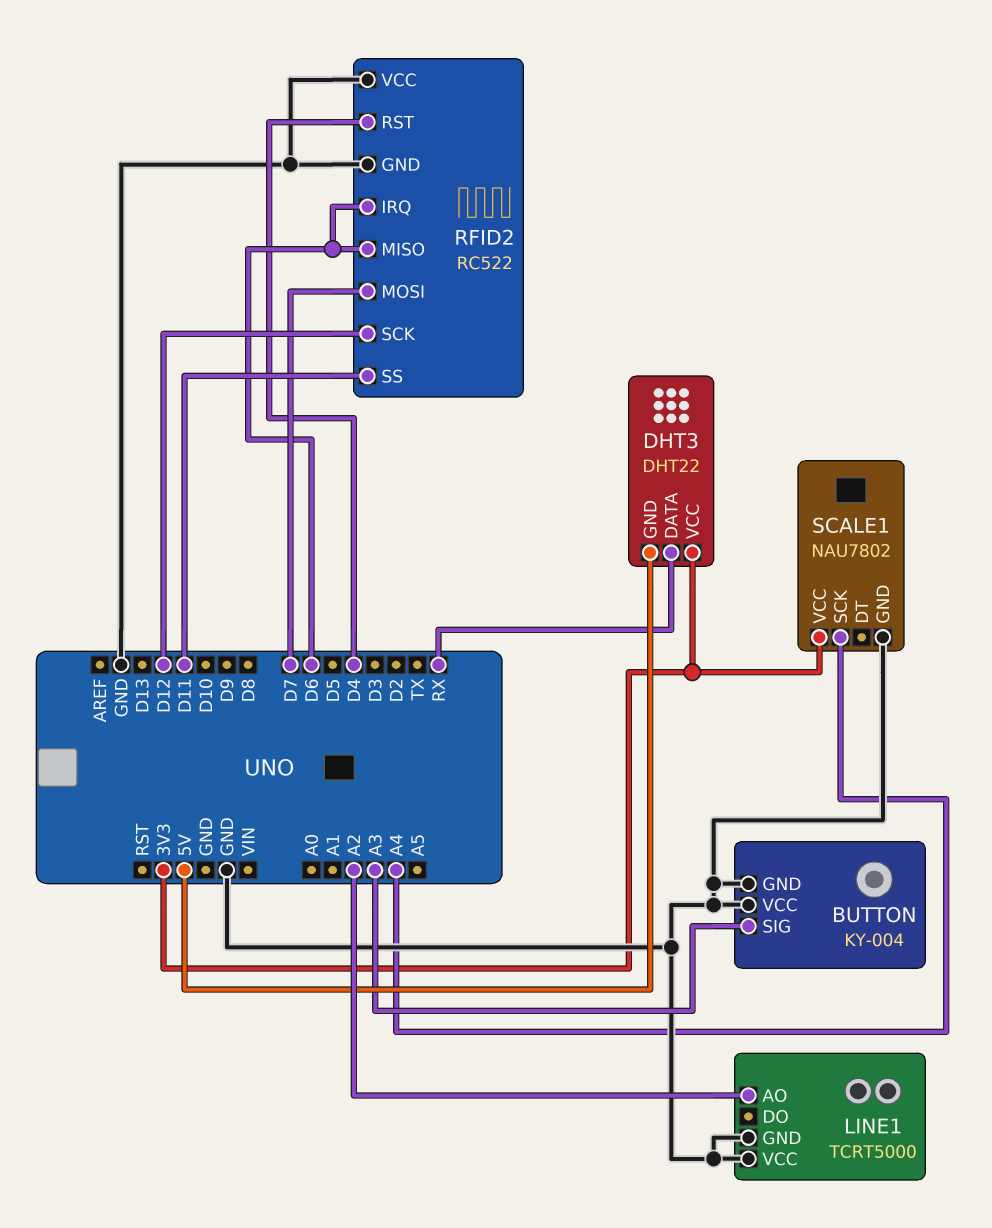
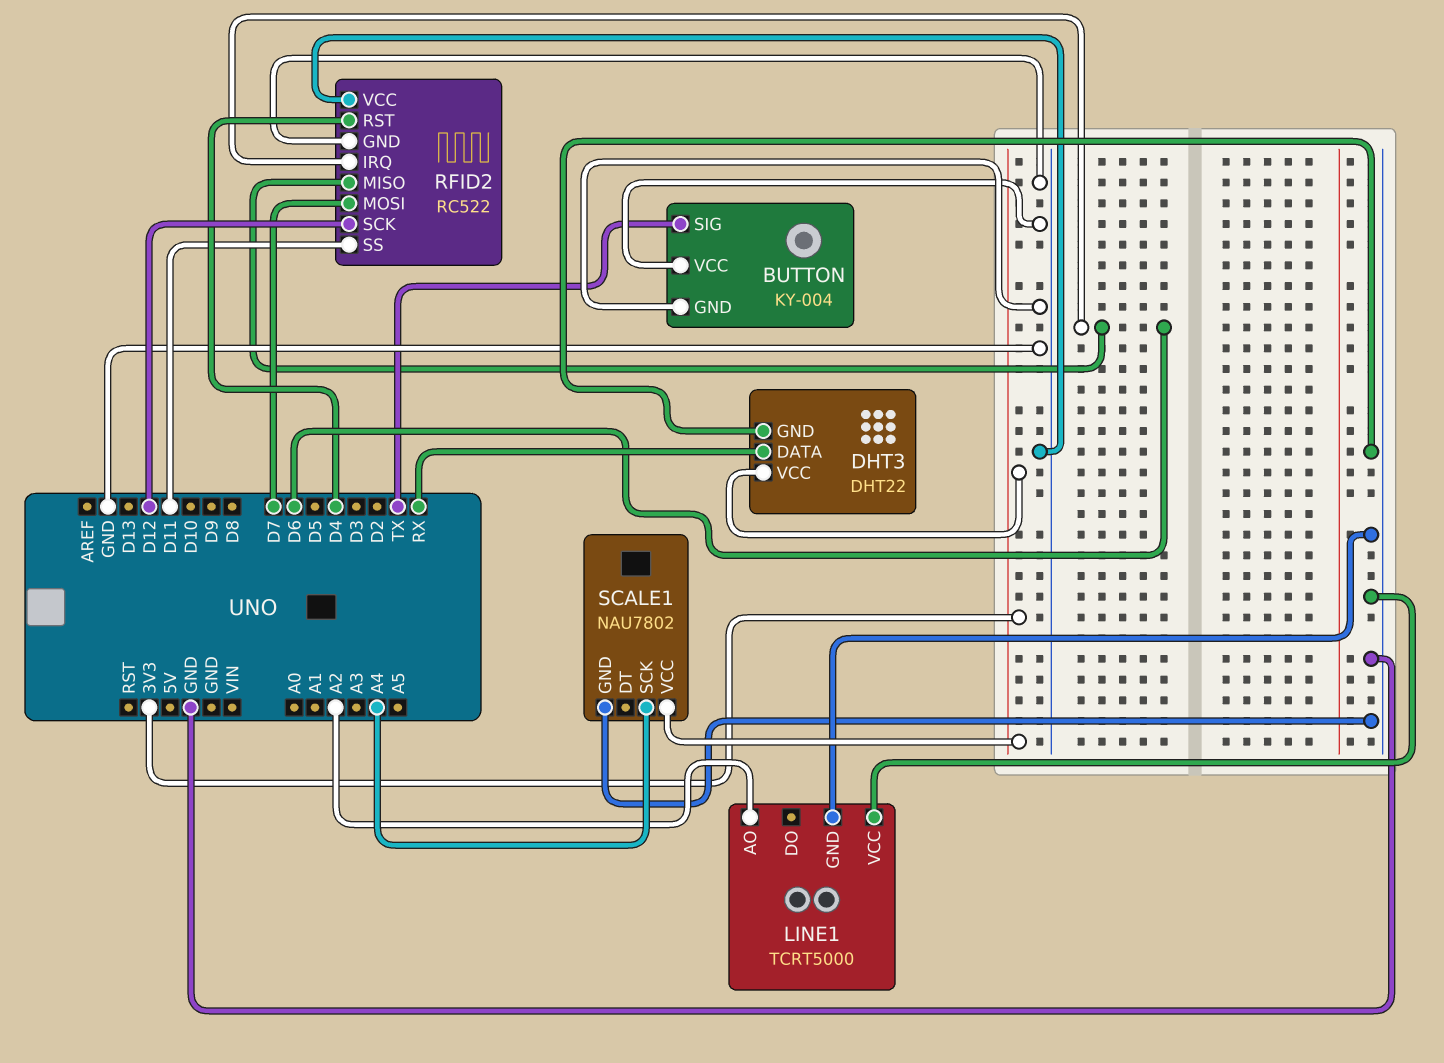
BUTTON pin SIG: A3 -> TX
DHT3 pin GND: 5V -> GND

